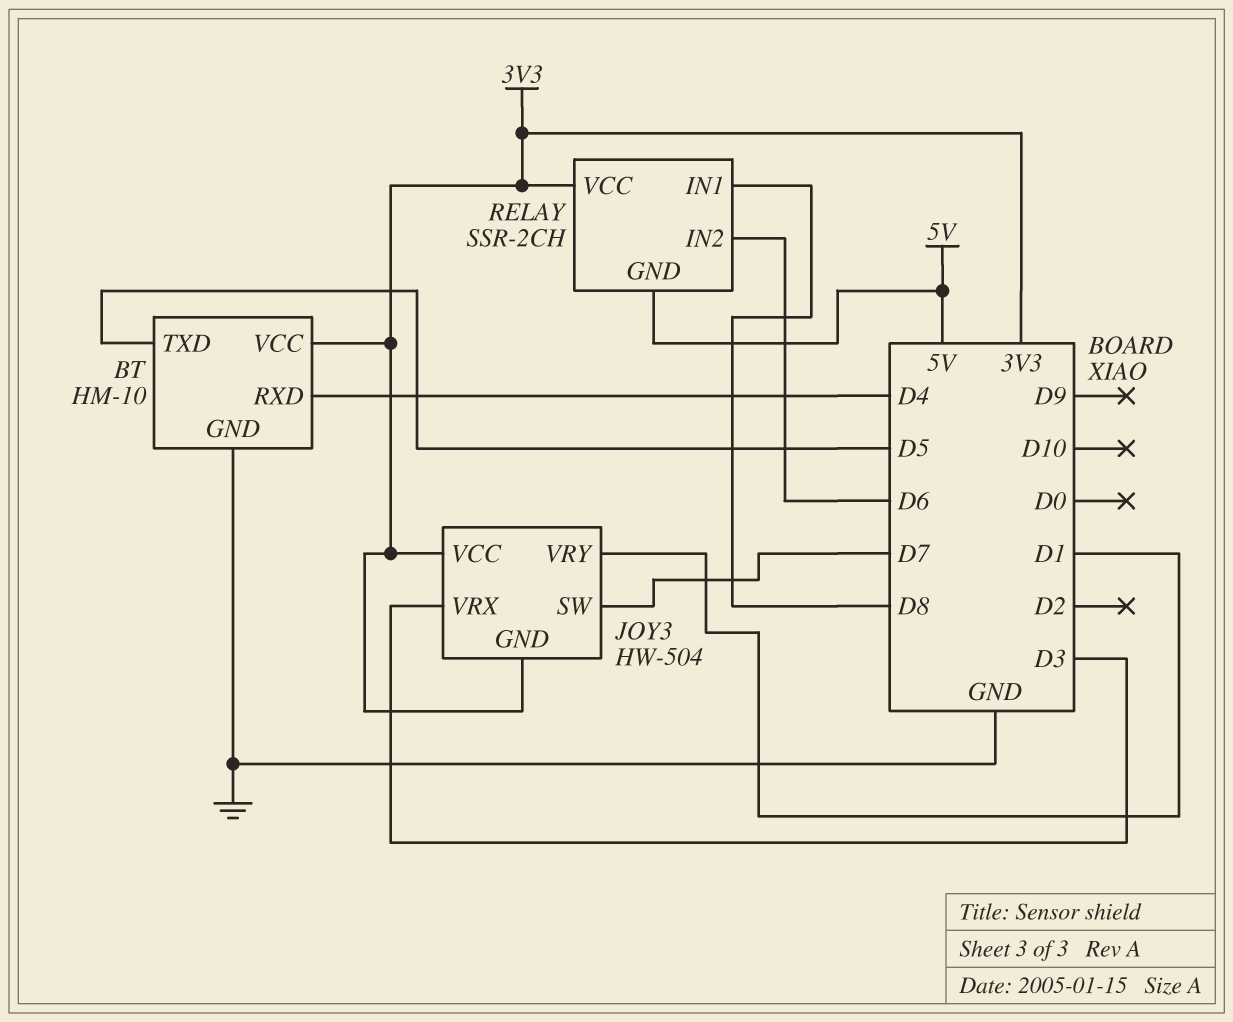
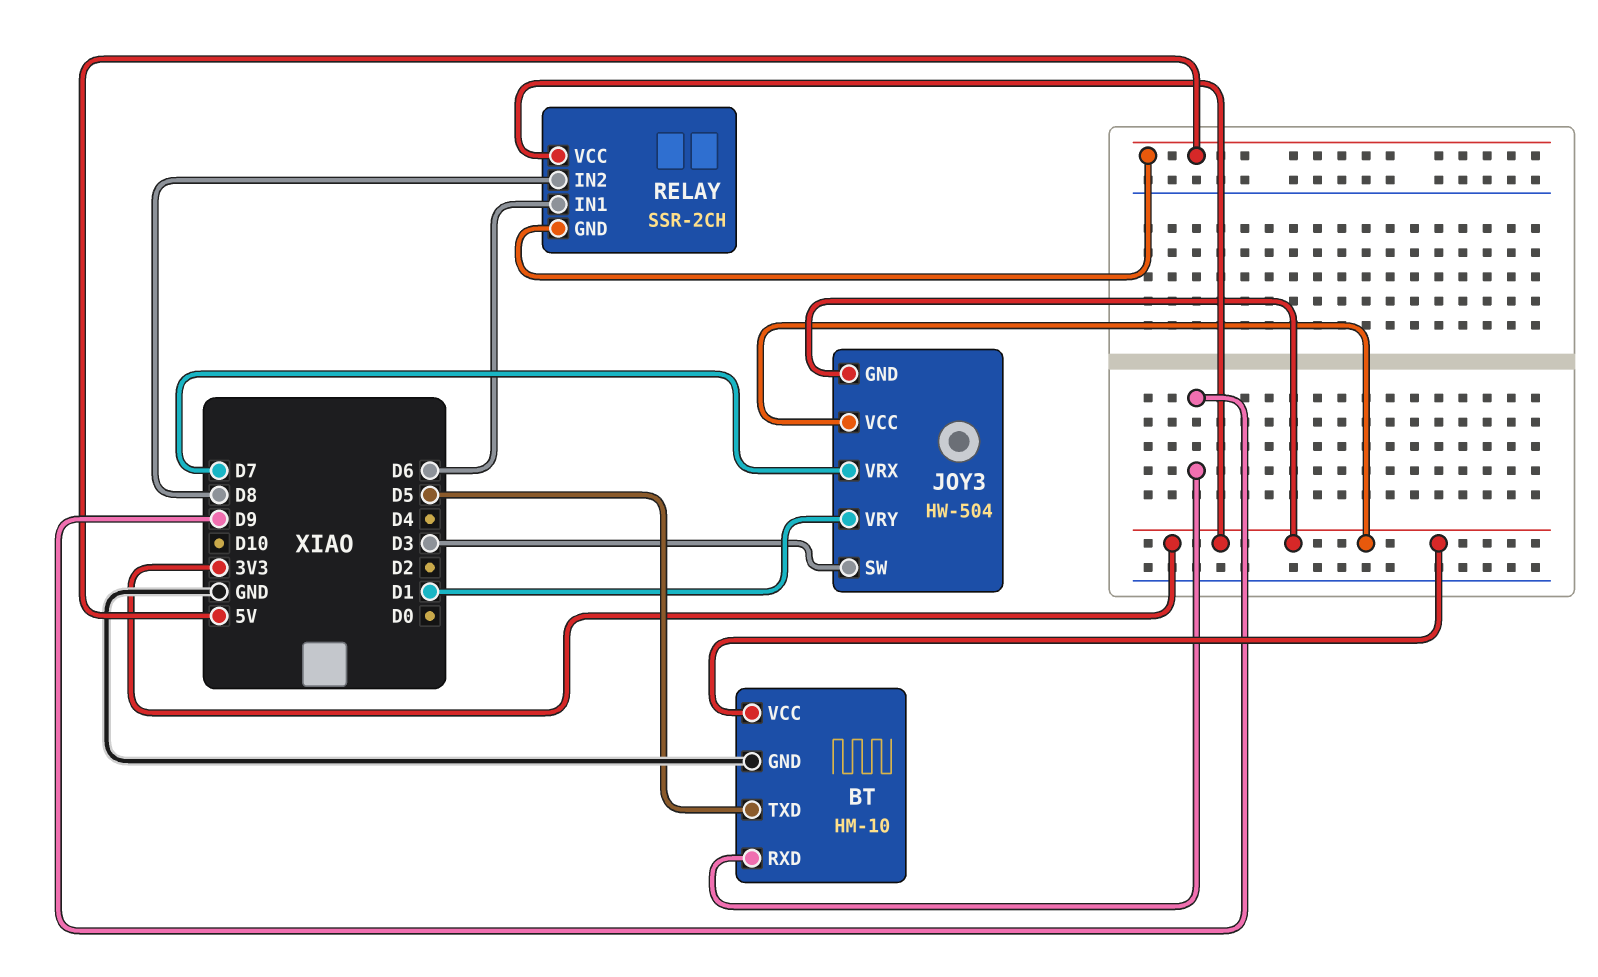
BT pin RXD: D4 -> D9
JOY3 pin SW: D7 -> D3
JOY3 pin VRX: D3 -> D7
RELAY pin IN1: D8 -> D6
RELAY pin IN2: D6 -> D8

